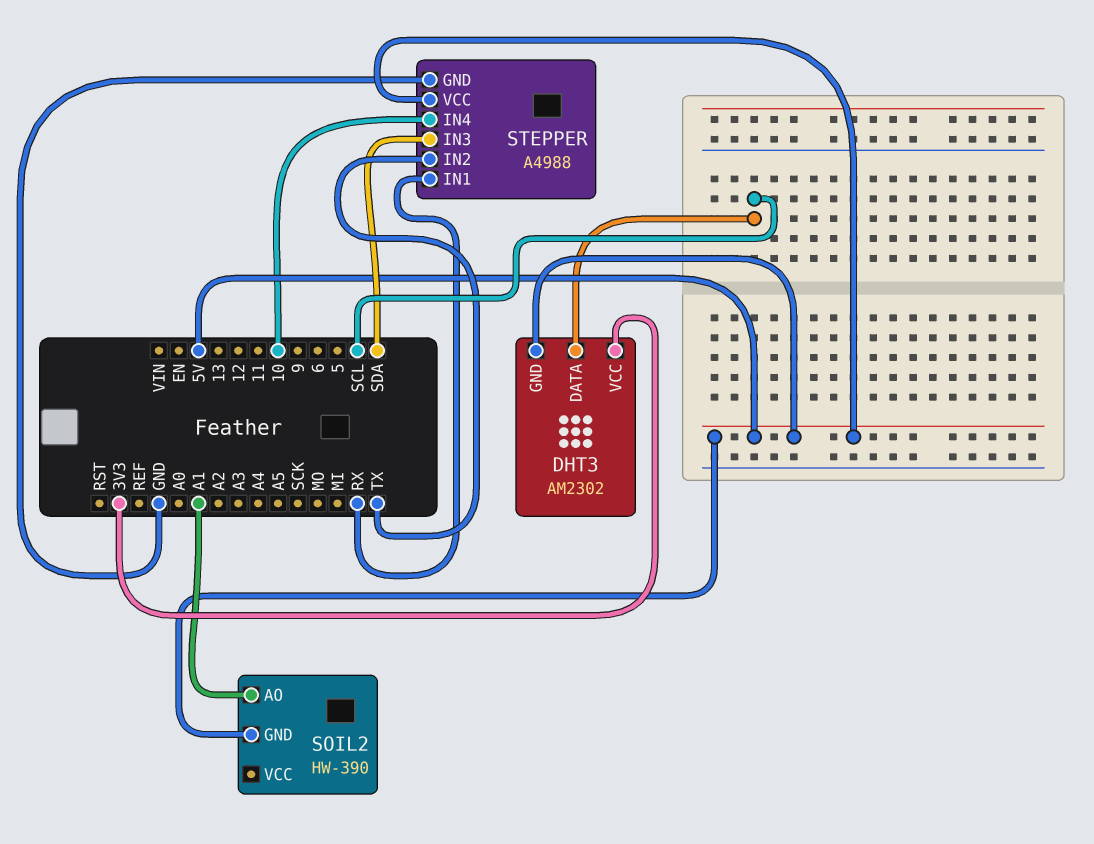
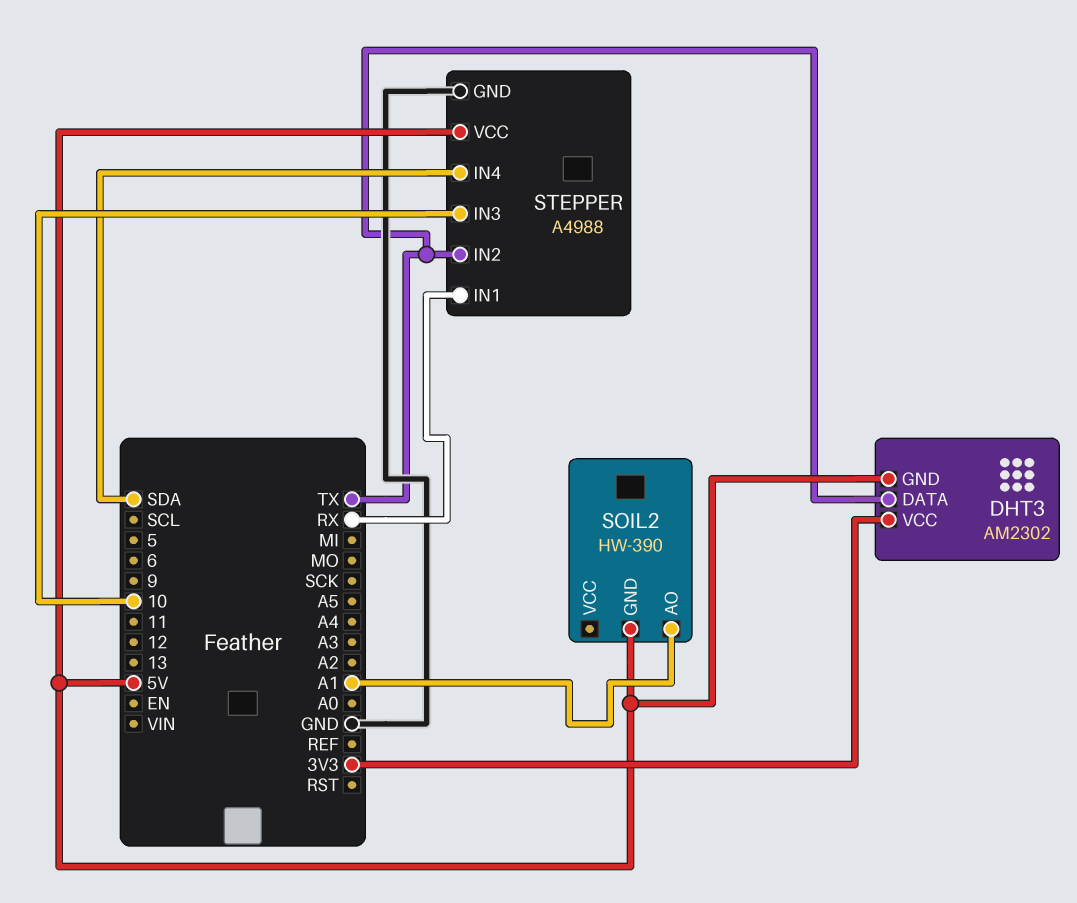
DHT3 pin DATA: SCL -> TX
STEPPER pin IN3: SDA -> 10
STEPPER pin IN4: 10 -> SDA

